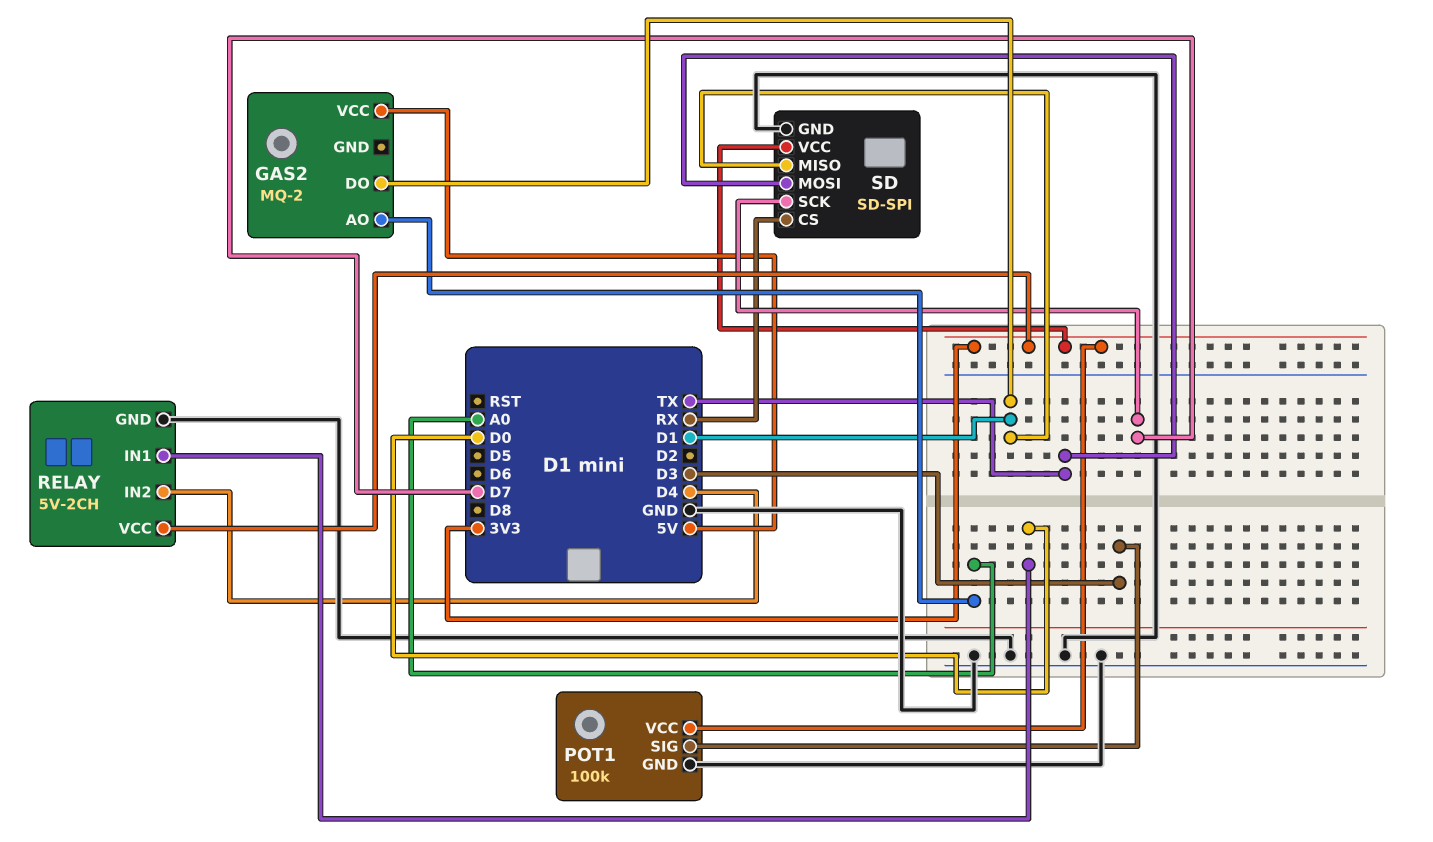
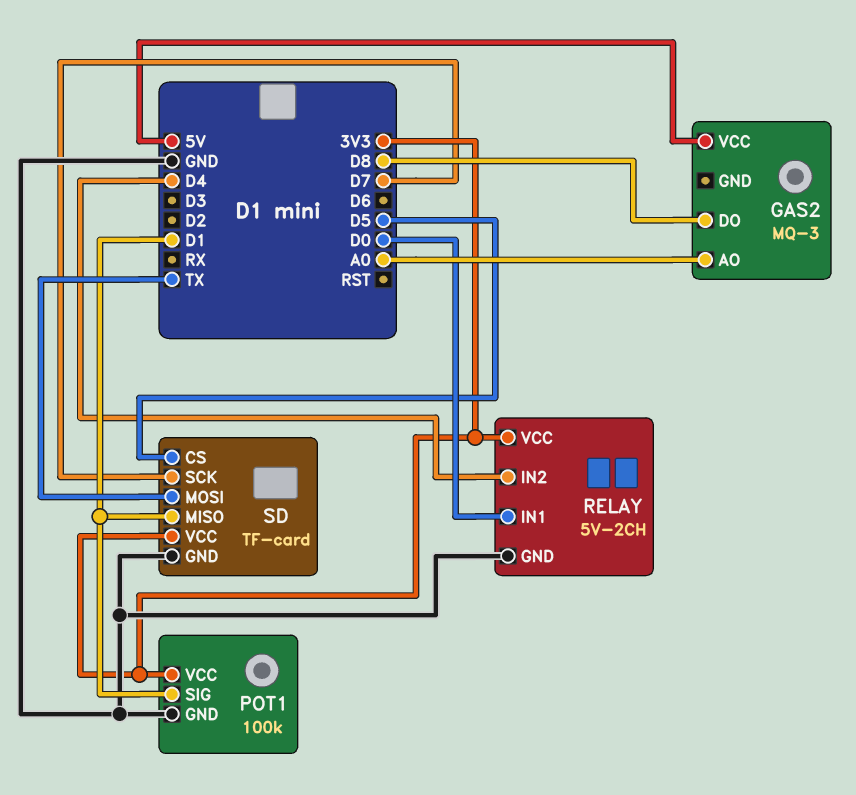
GAS2: MQ-2 -> MQ-3
GAS2 pin DO: D1 -> D8
POT1 pin SIG: D3 -> D1
SD: SD-SPI -> TF-card
SD pin CS: RX -> D5

